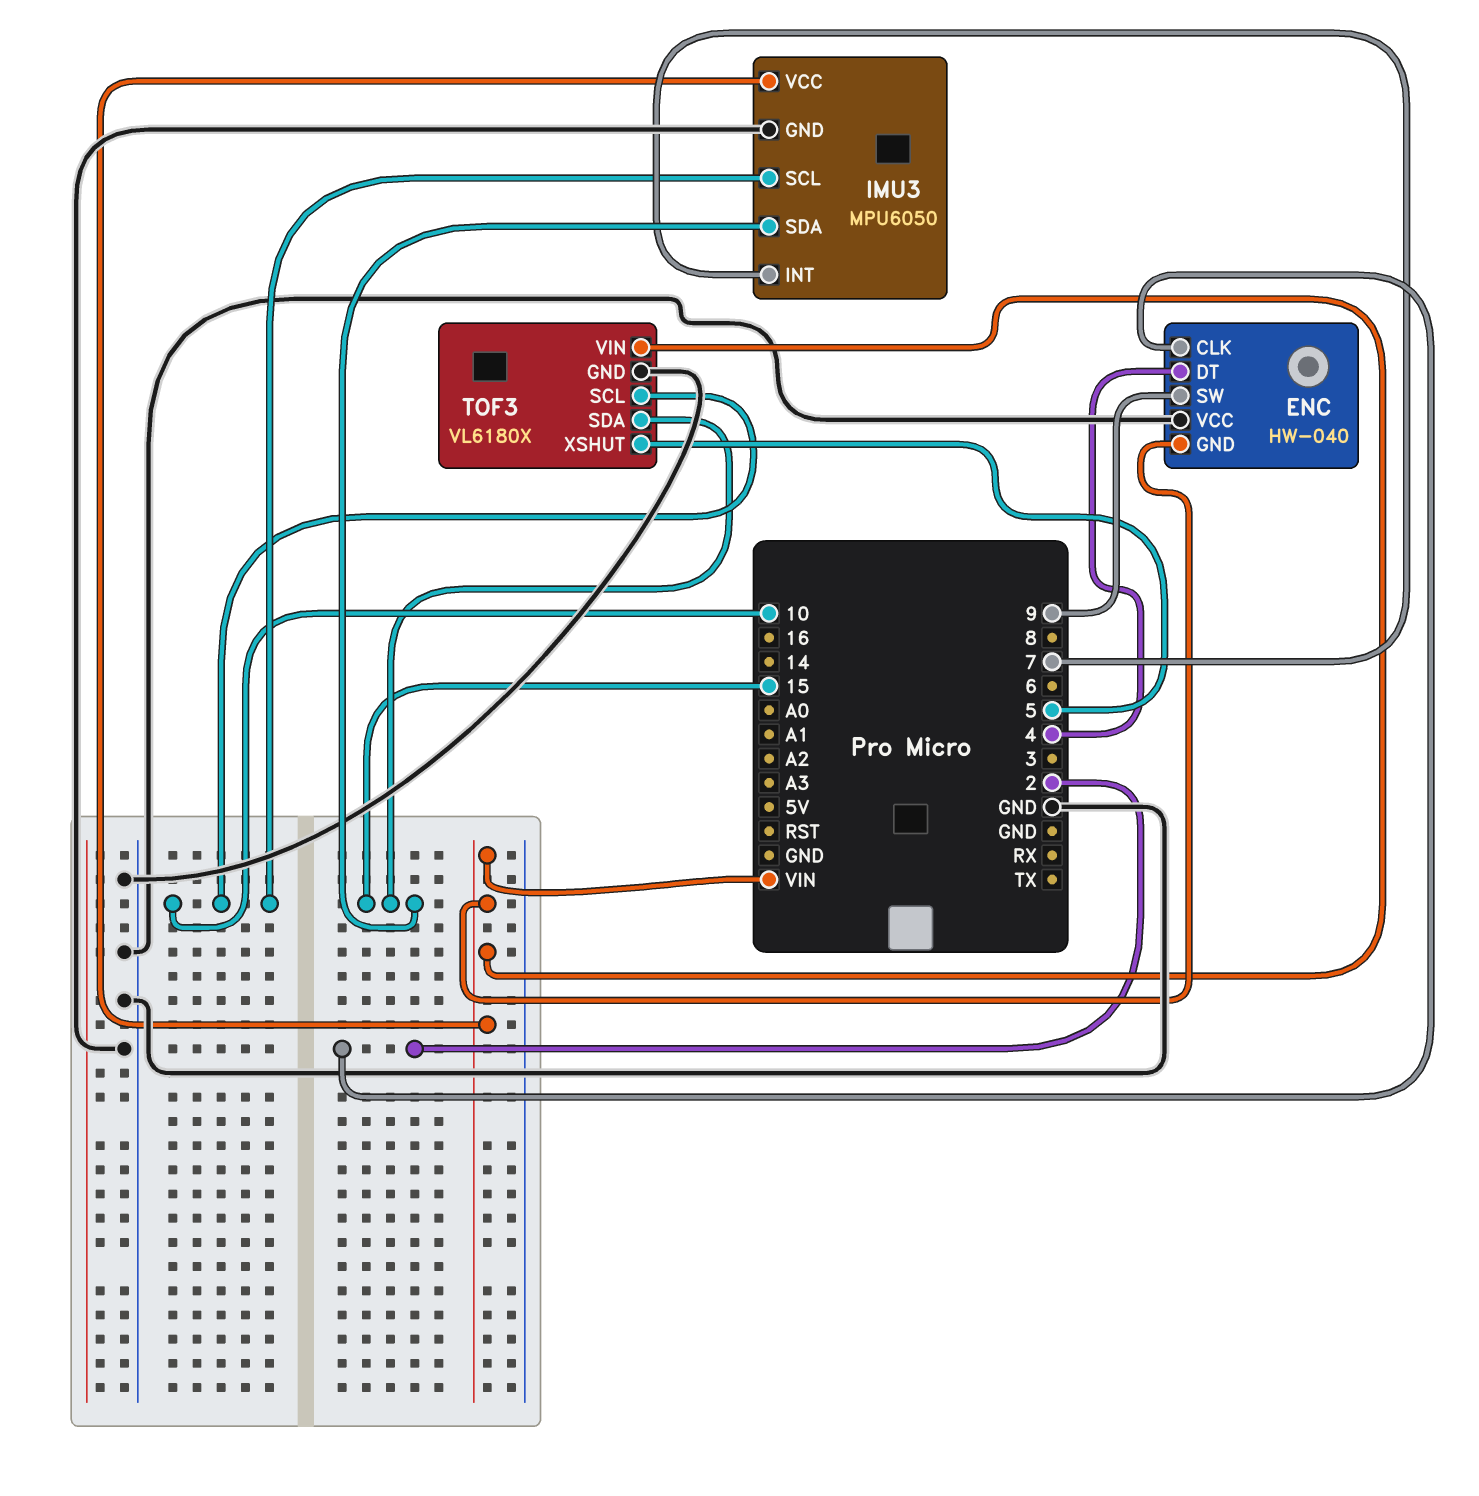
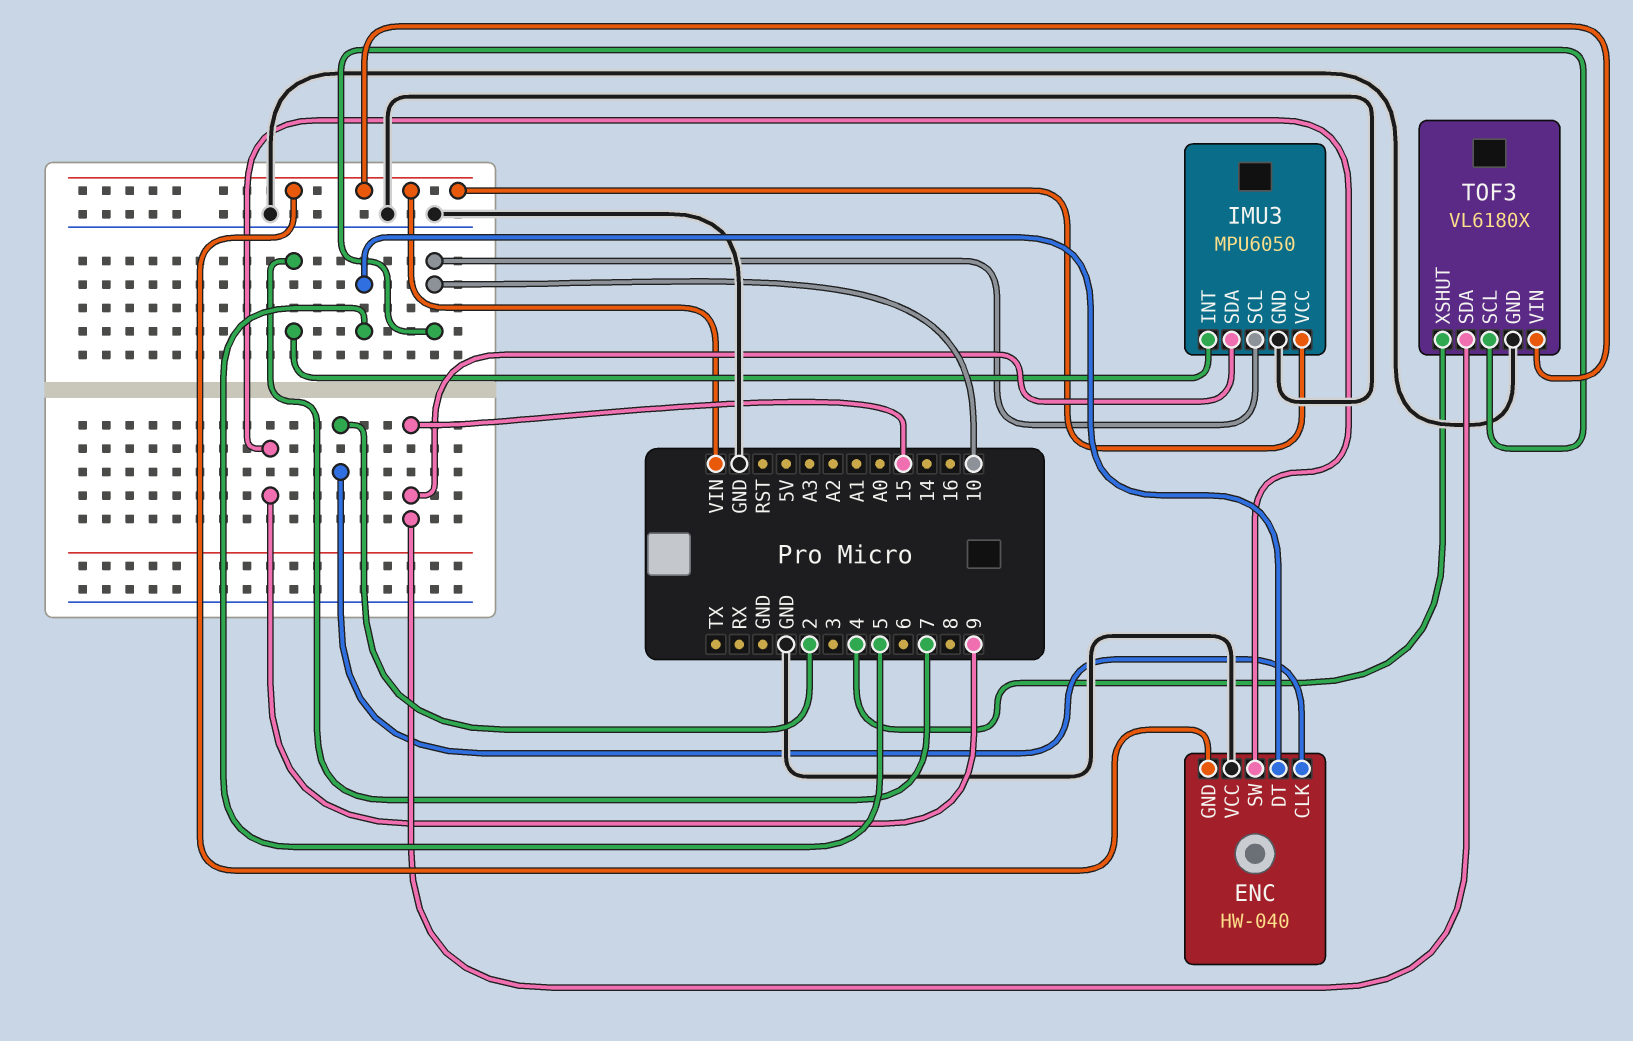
ENC pin DT: 4 -> 5
TOF3 pin XSHUT: 5 -> 4

